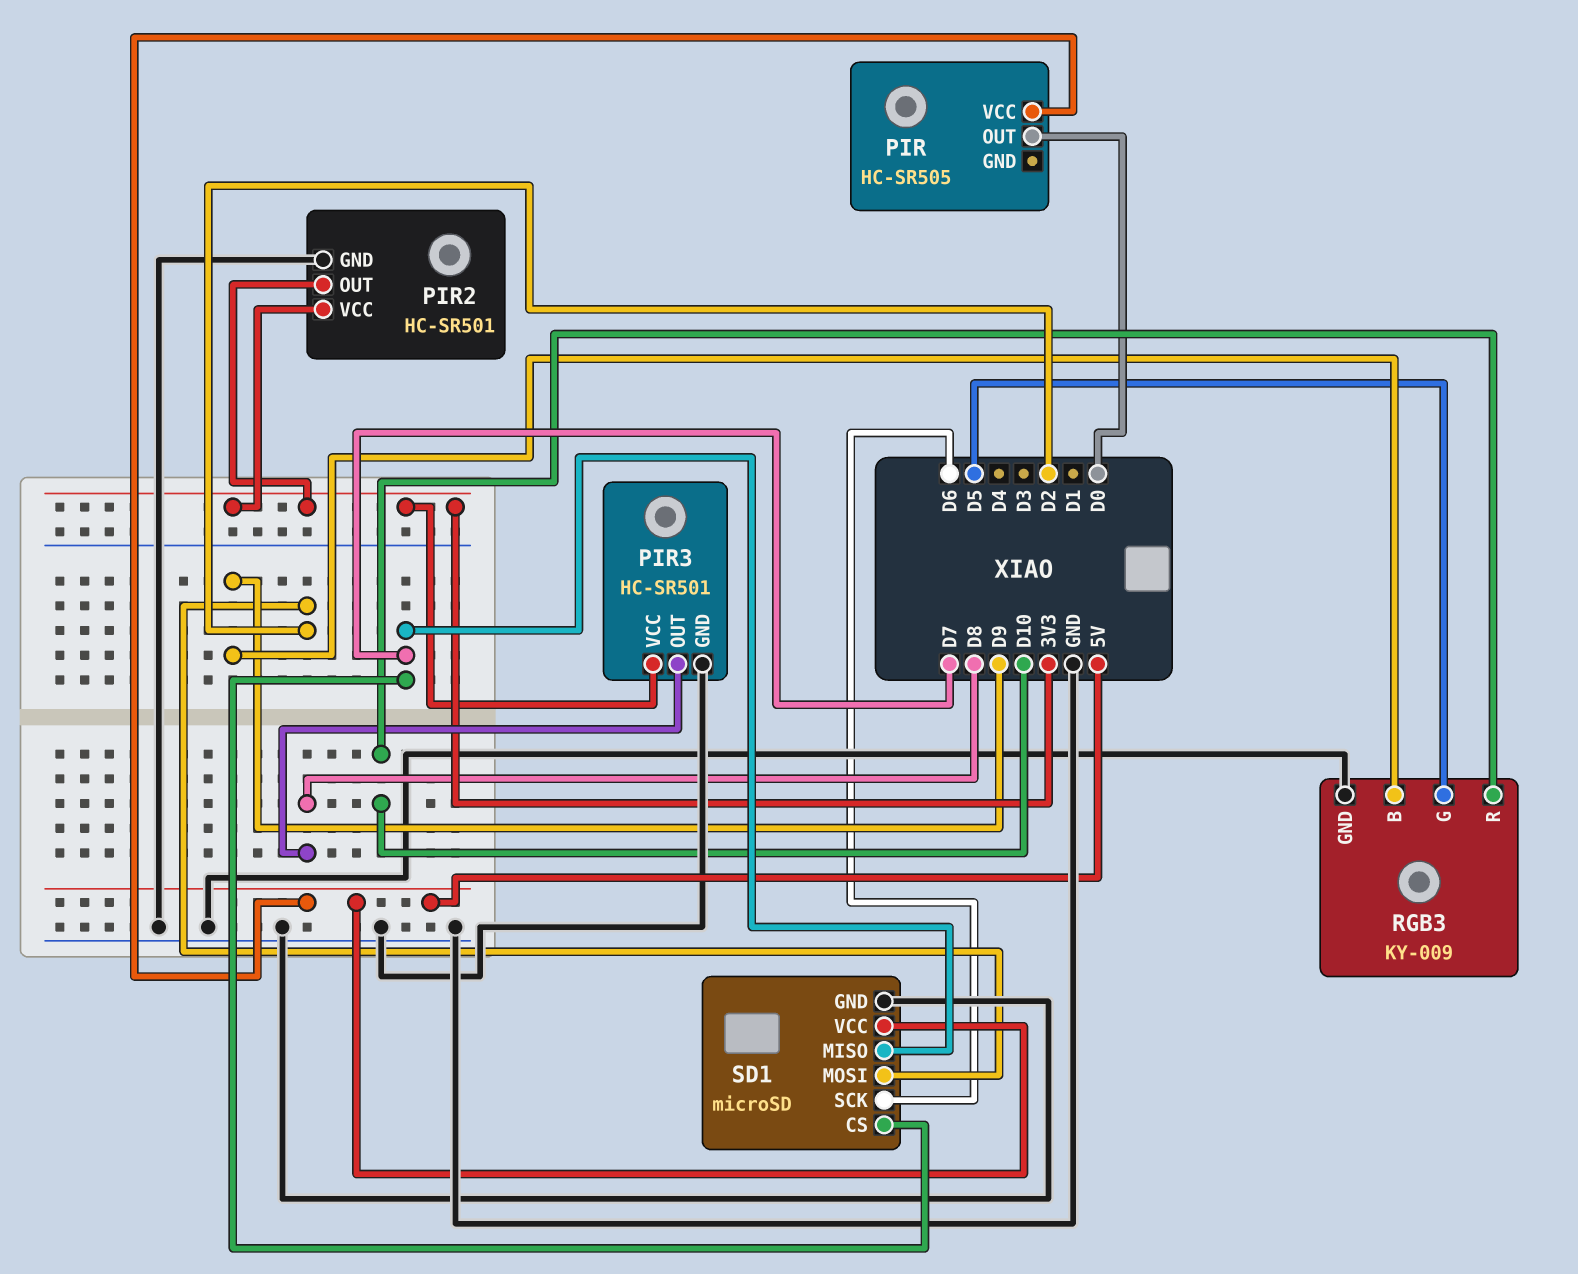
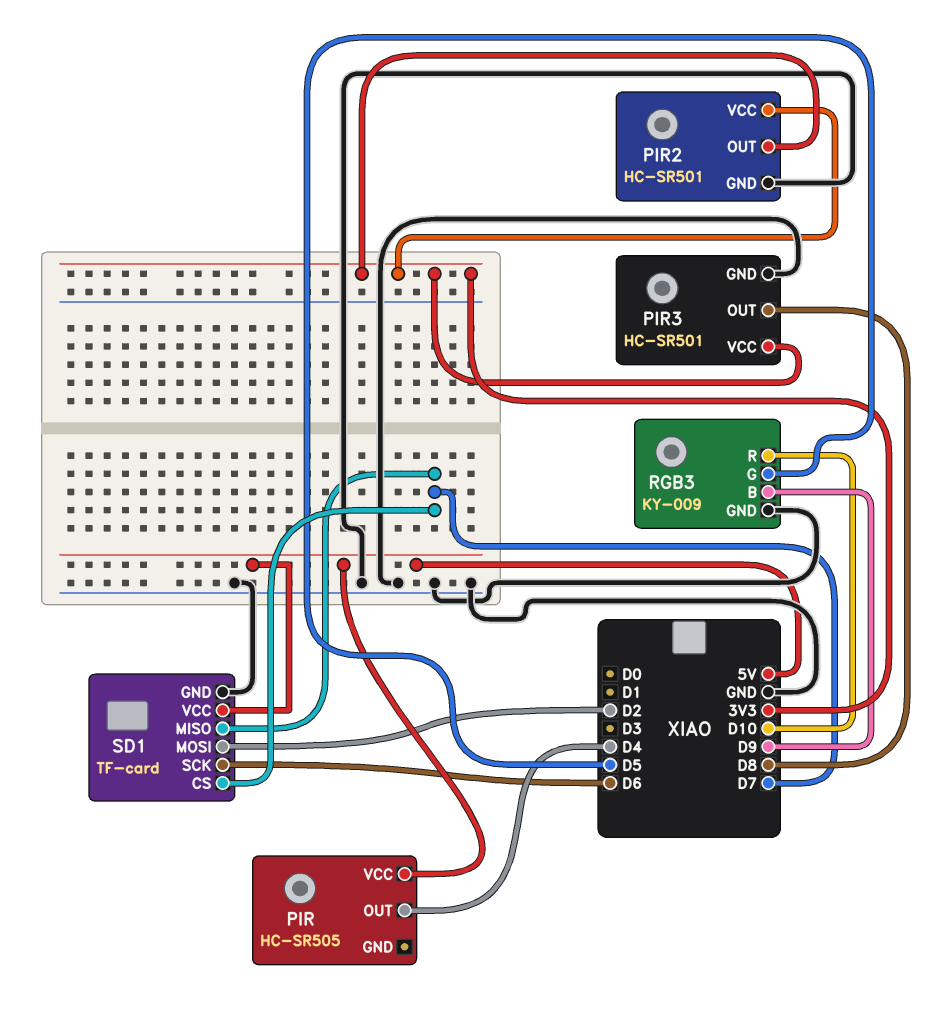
PIR pin OUT: D0 -> D4
SD1: microSD -> TF-card

